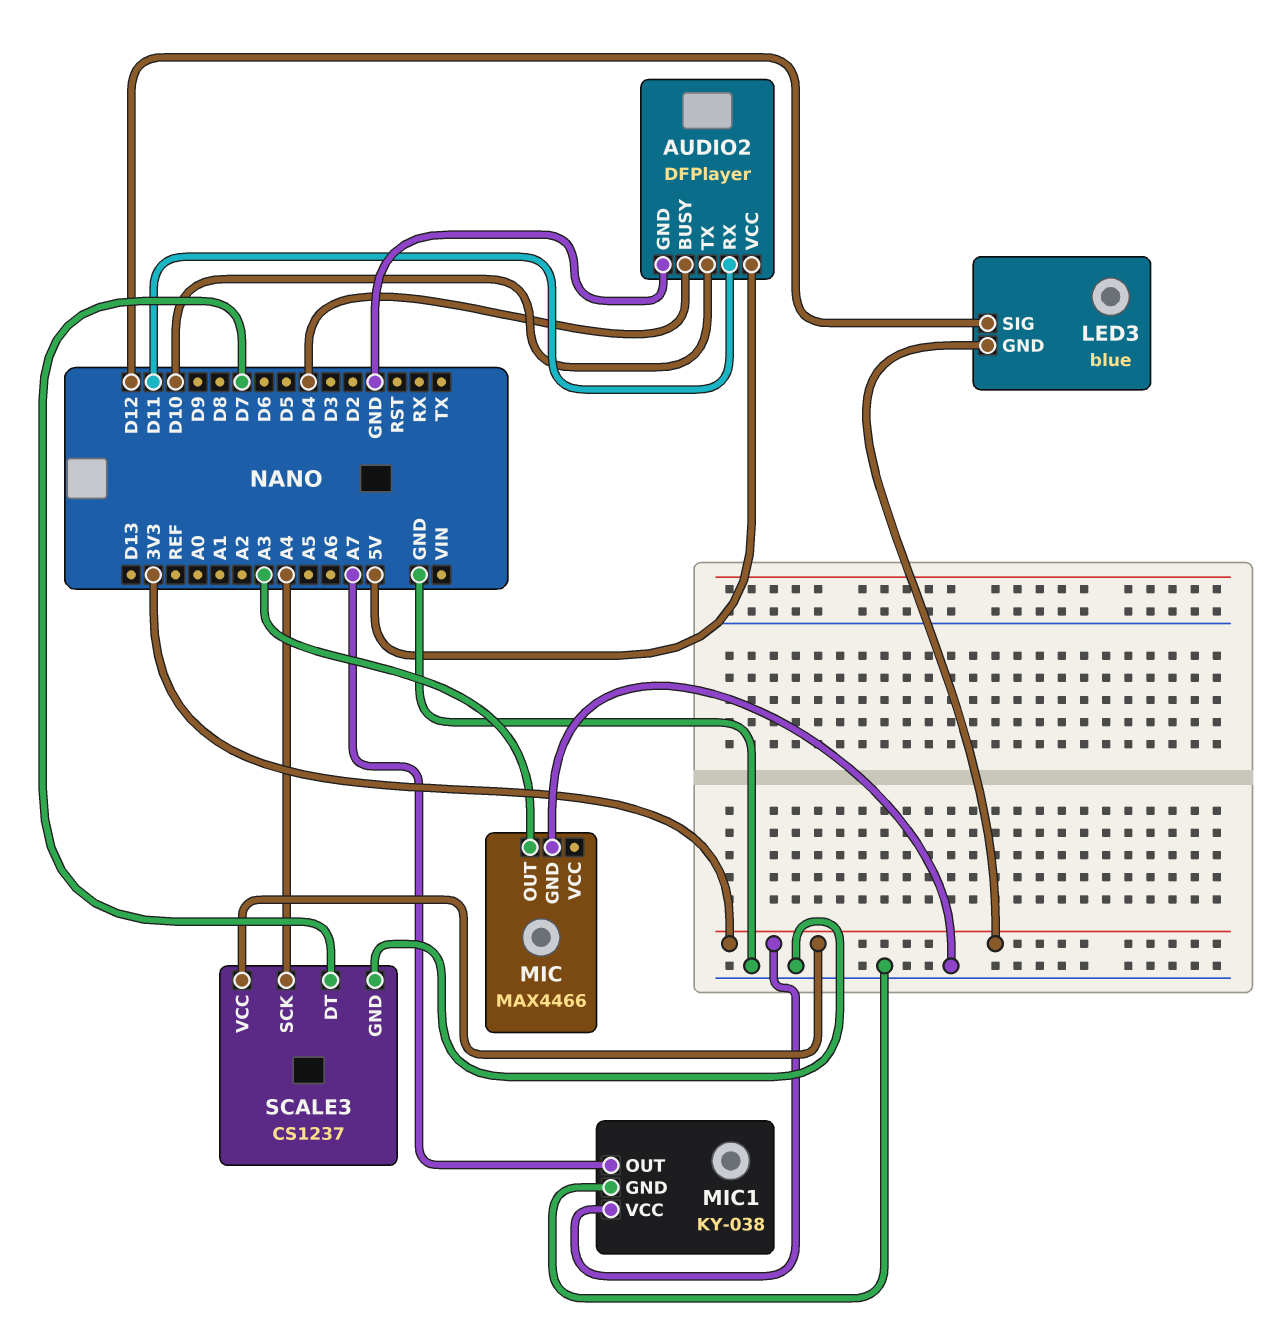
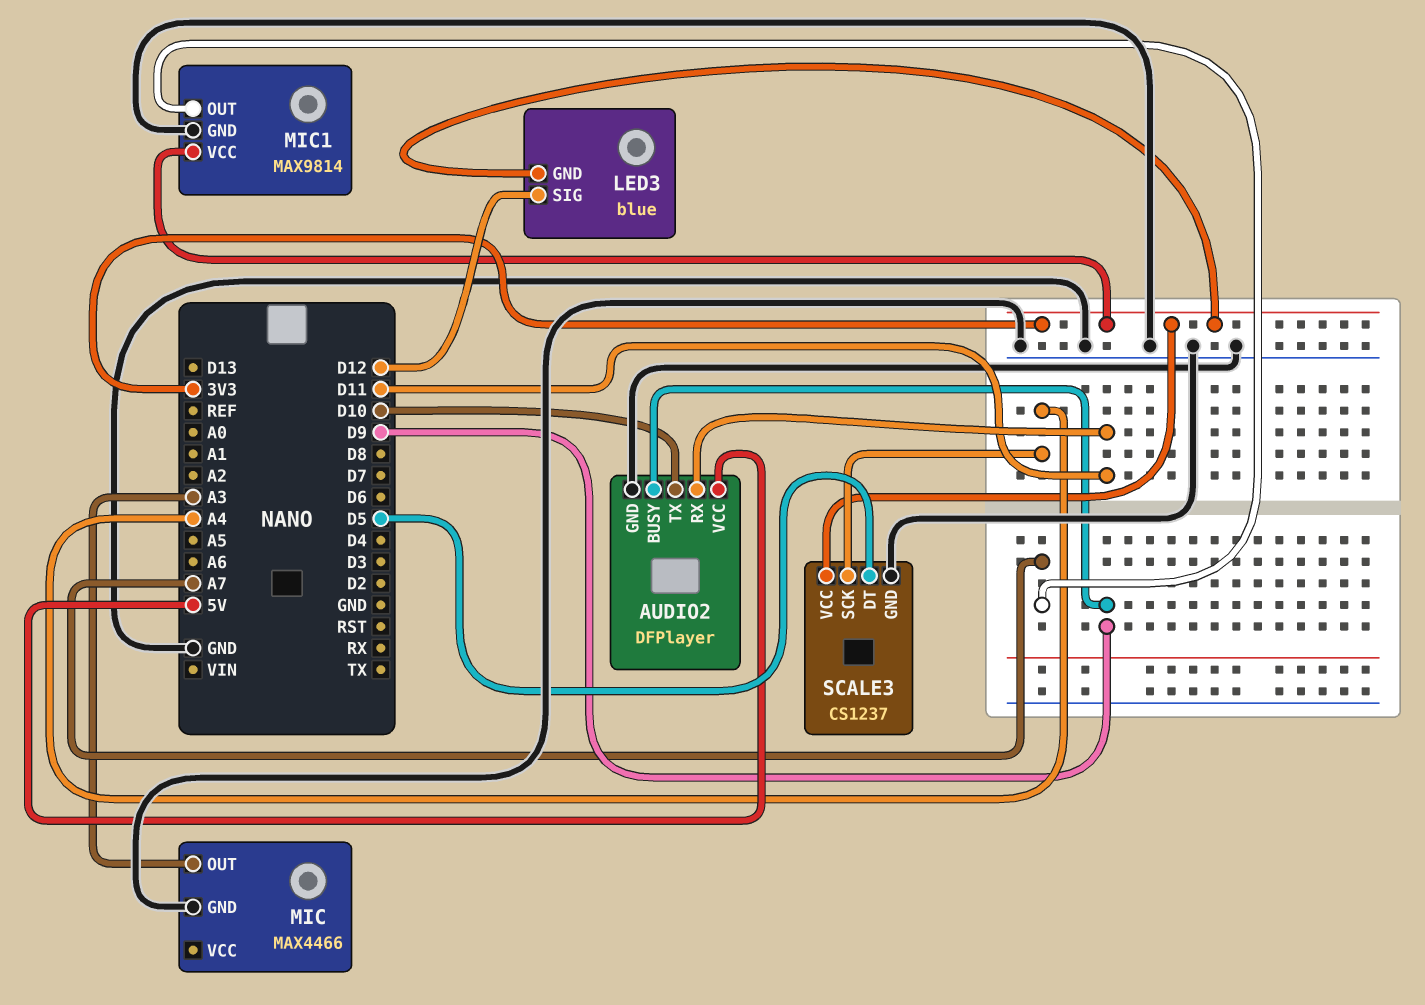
AUDIO2 pin BUSY: D4 -> D9
MIC1: KY-038 -> MAX9814
SCALE3 pin DT: D7 -> D5

